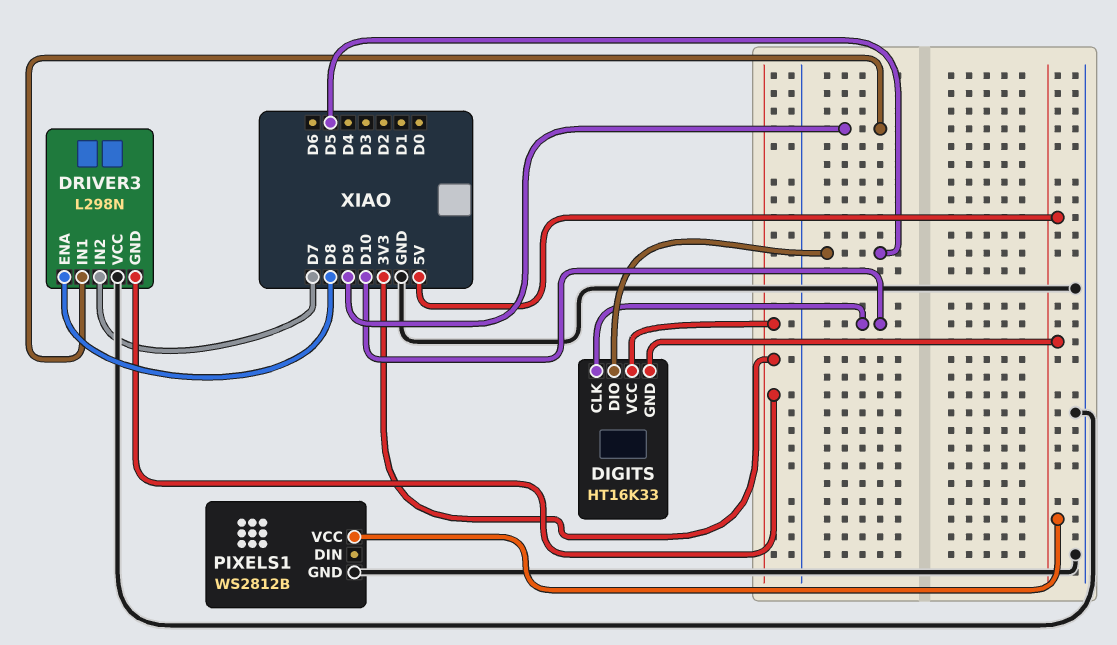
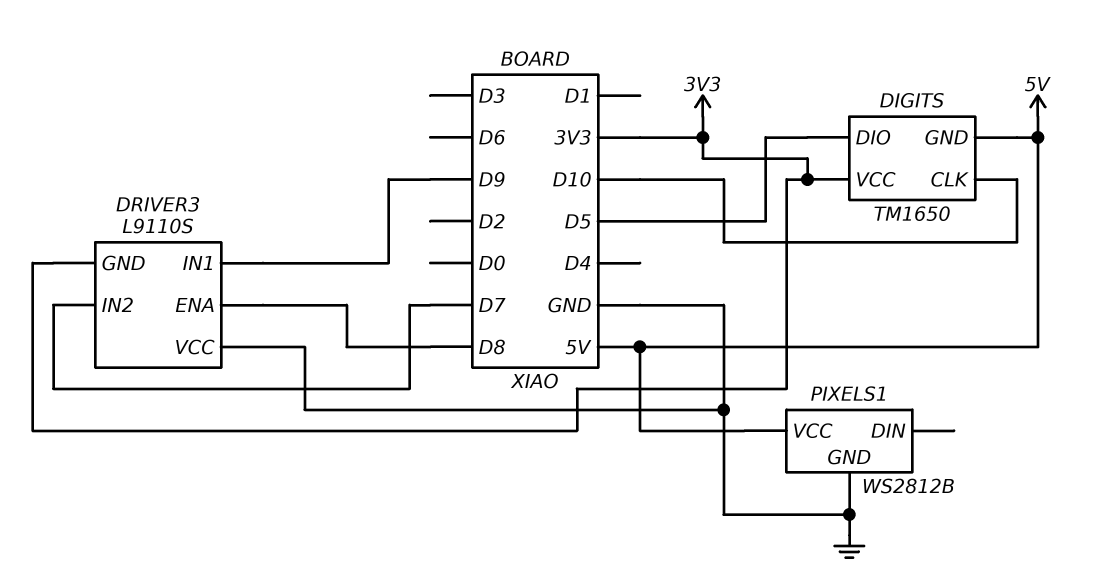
DIGITS: HT16K33 -> TM1650
DRIVER3: L298N -> L9110S

